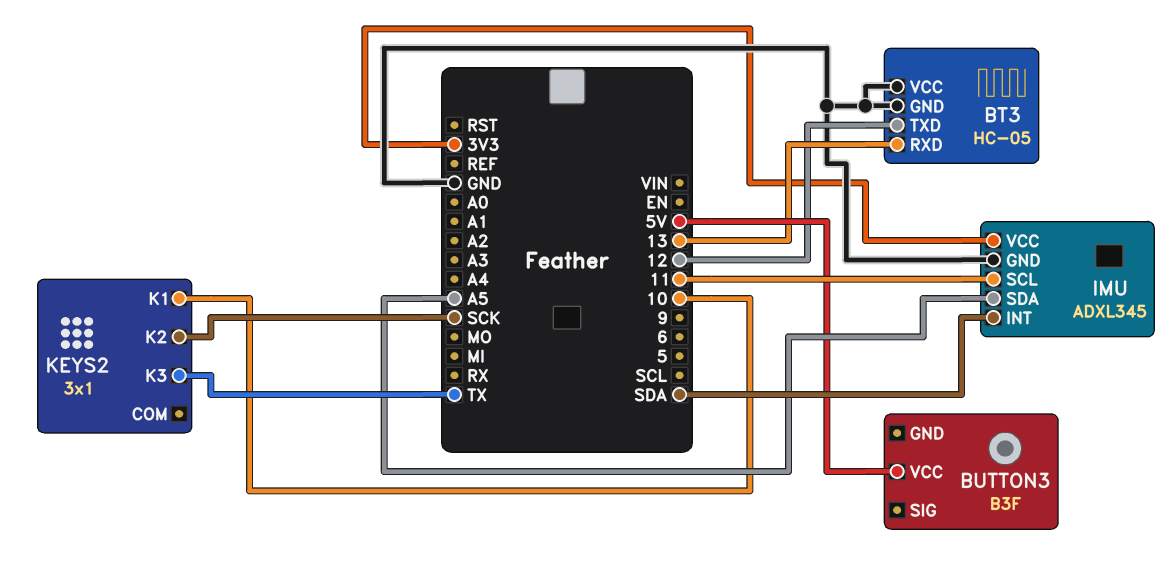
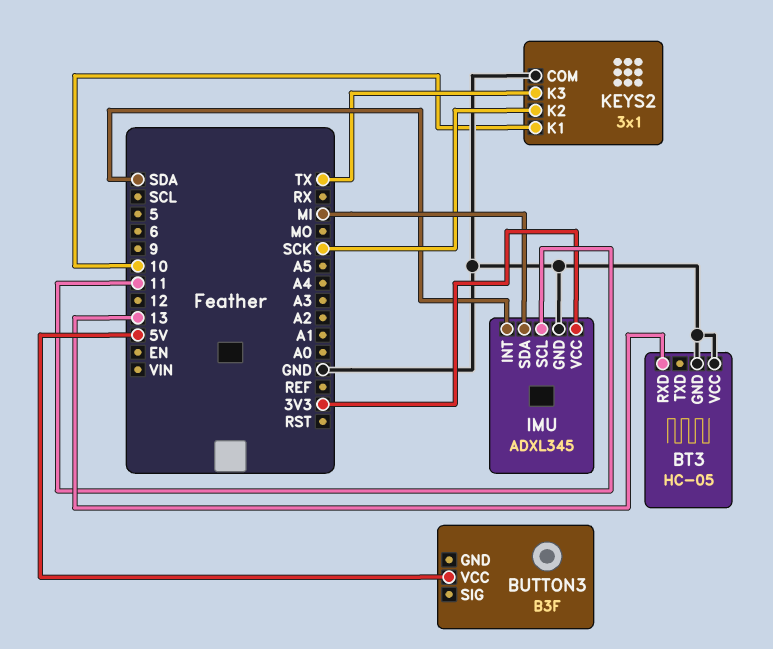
BT3 pin TXD: 12 -> none
IMU pin SDA: A5 -> MI
KEYS2 pin COM: none -> GND

